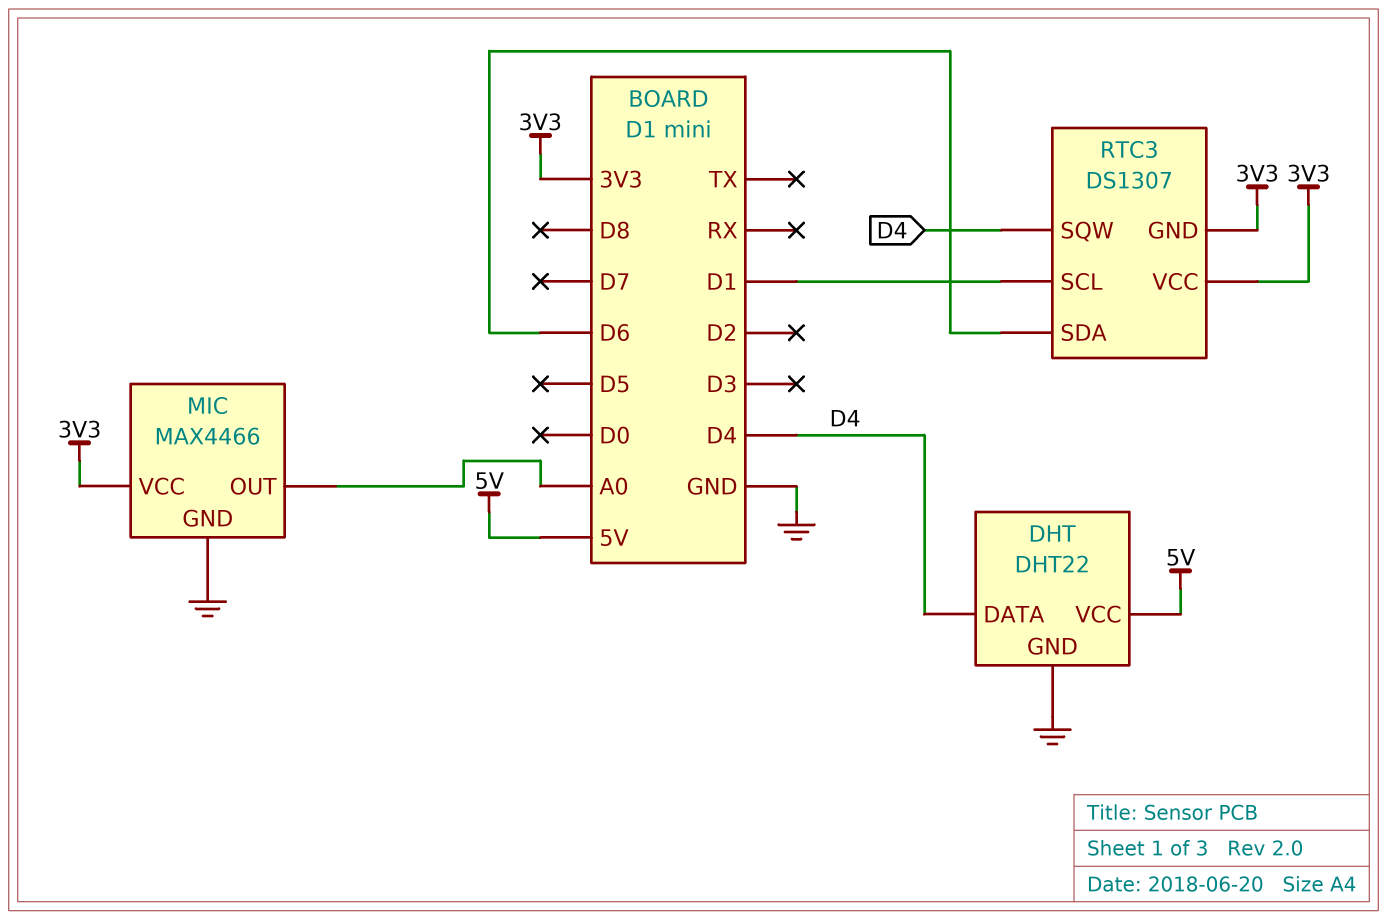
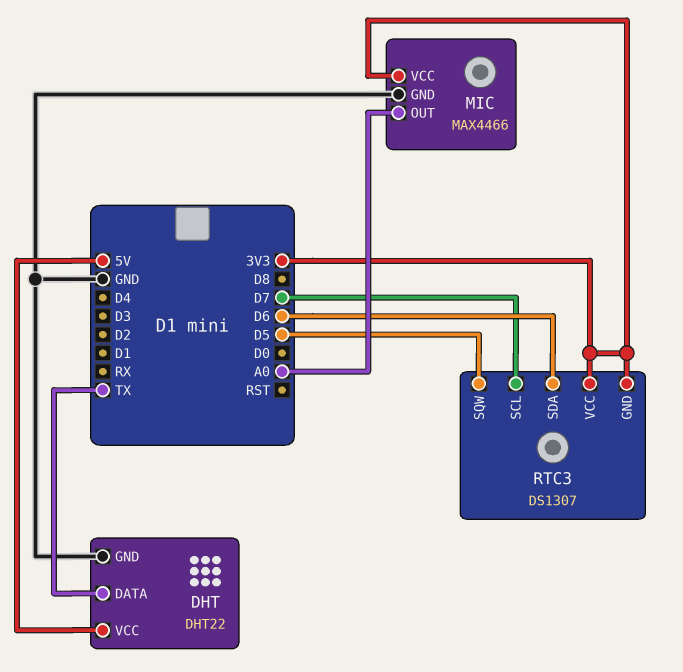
DHT pin DATA: D4 -> TX
RTC3 pin SCL: D1 -> D7
RTC3 pin SQW: D4 -> D5

